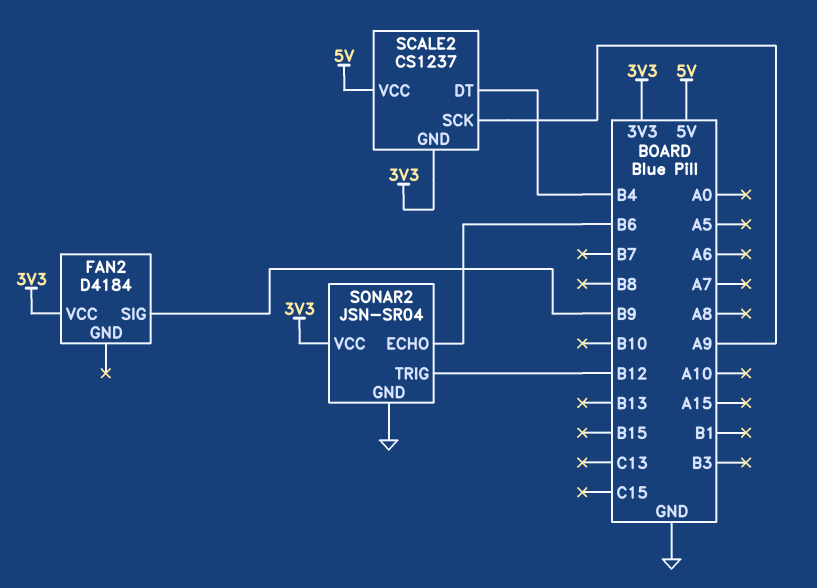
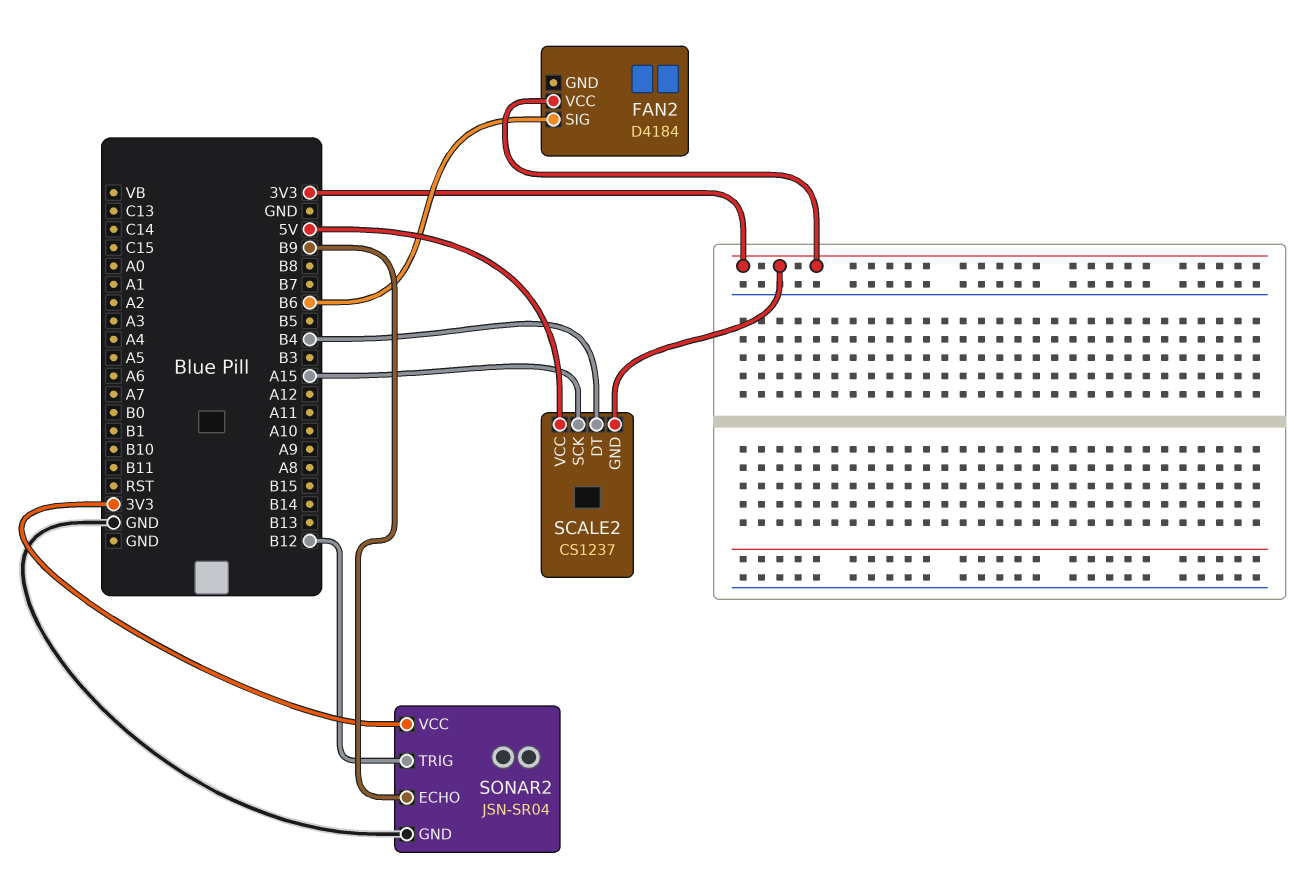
FAN2 pin SIG: B9 -> B6
SCALE2 pin SCK: A9 -> A15
SONAR2 pin ECHO: B6 -> B9

